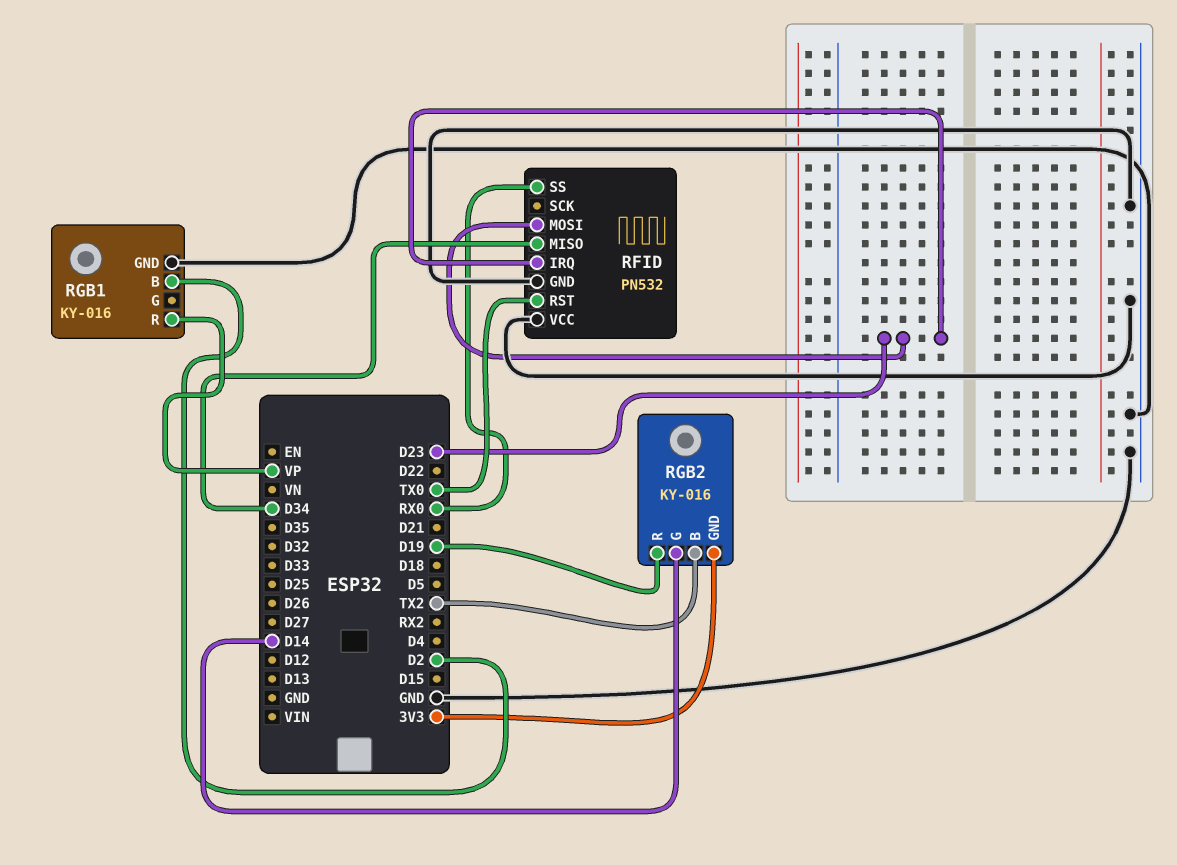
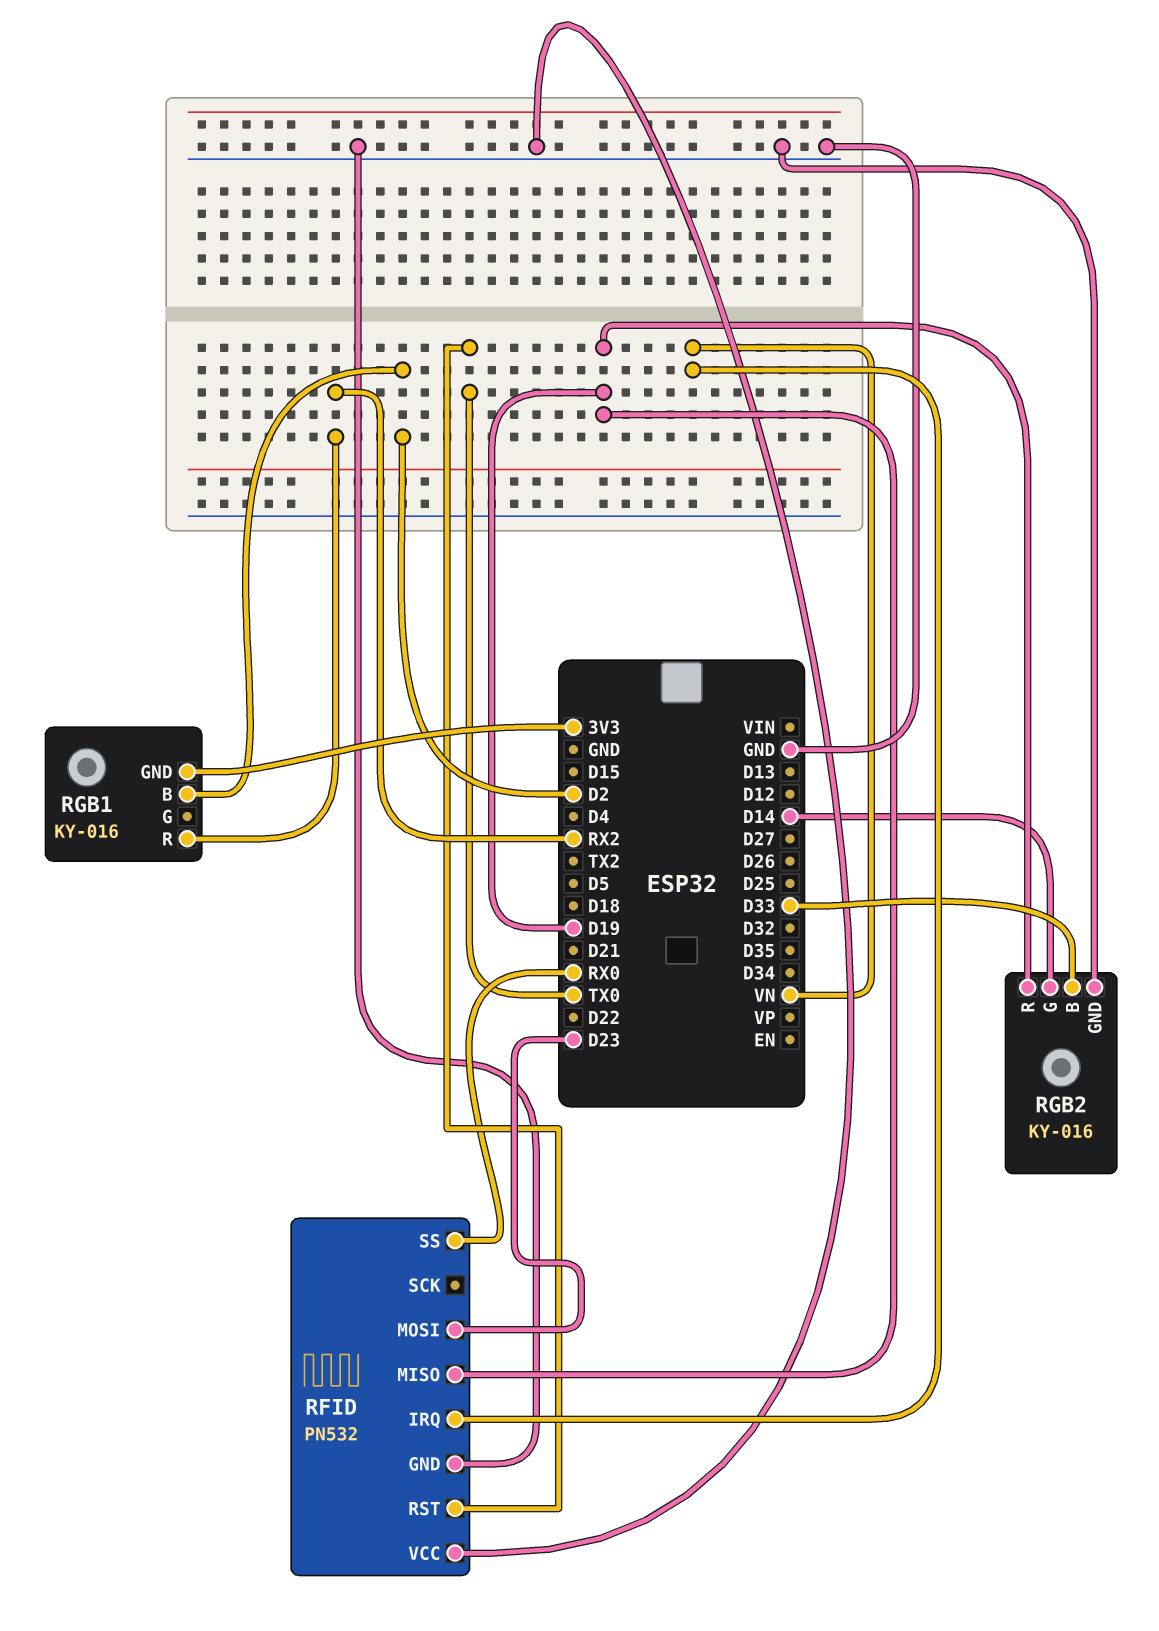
RFID pin IRQ: D23 -> VN
RFID pin MISO: D34 -> D19
RGB1 pin GND: GND -> 3V3
RGB1 pin R: VP -> RX2
RGB2 pin B: TX2 -> D33
RGB2 pin GND: 3V3 -> GND

